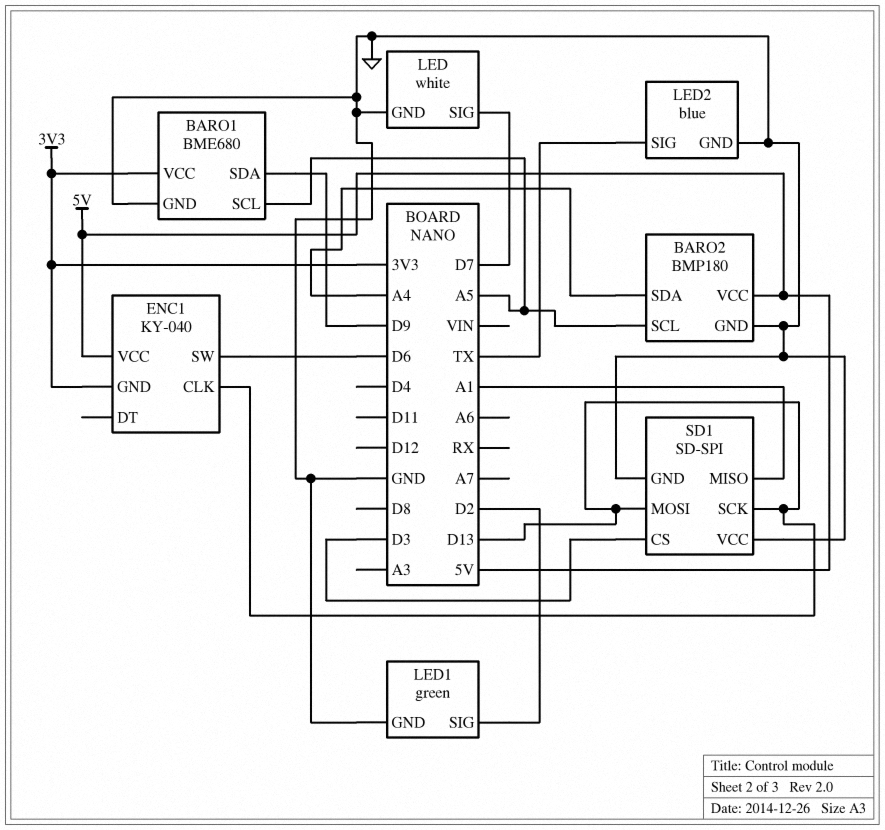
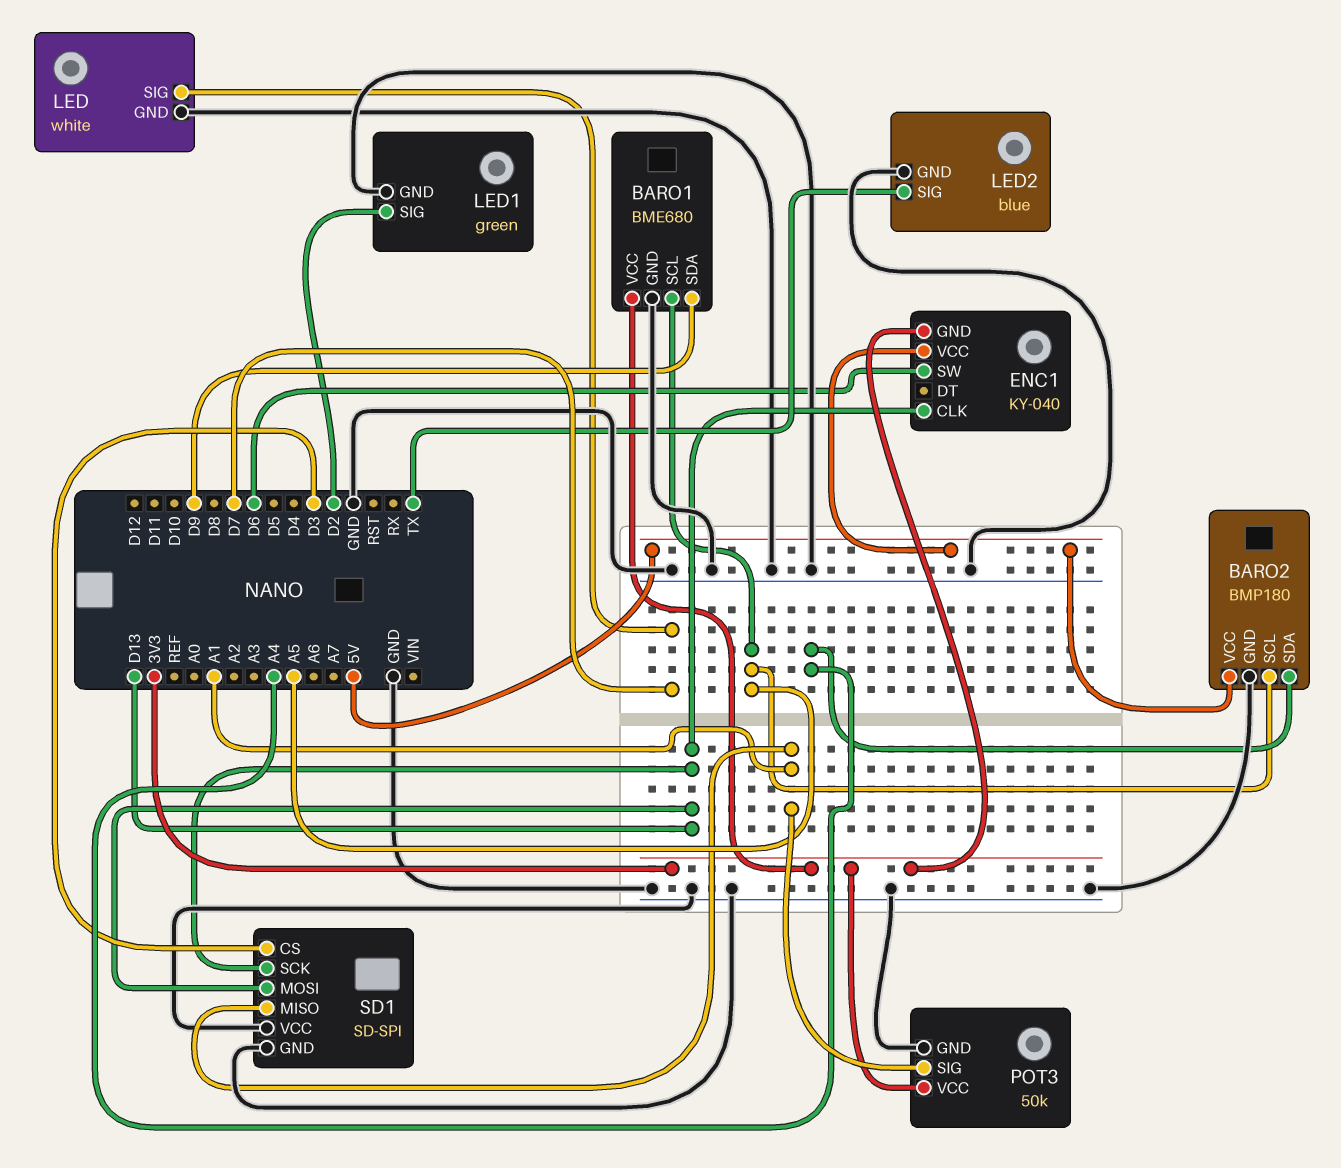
POT3: none -> 50k
POT3 pin GND: none -> GND
POT3 pin SIG: none -> A1
POT3 pin VCC: none -> 3V3

